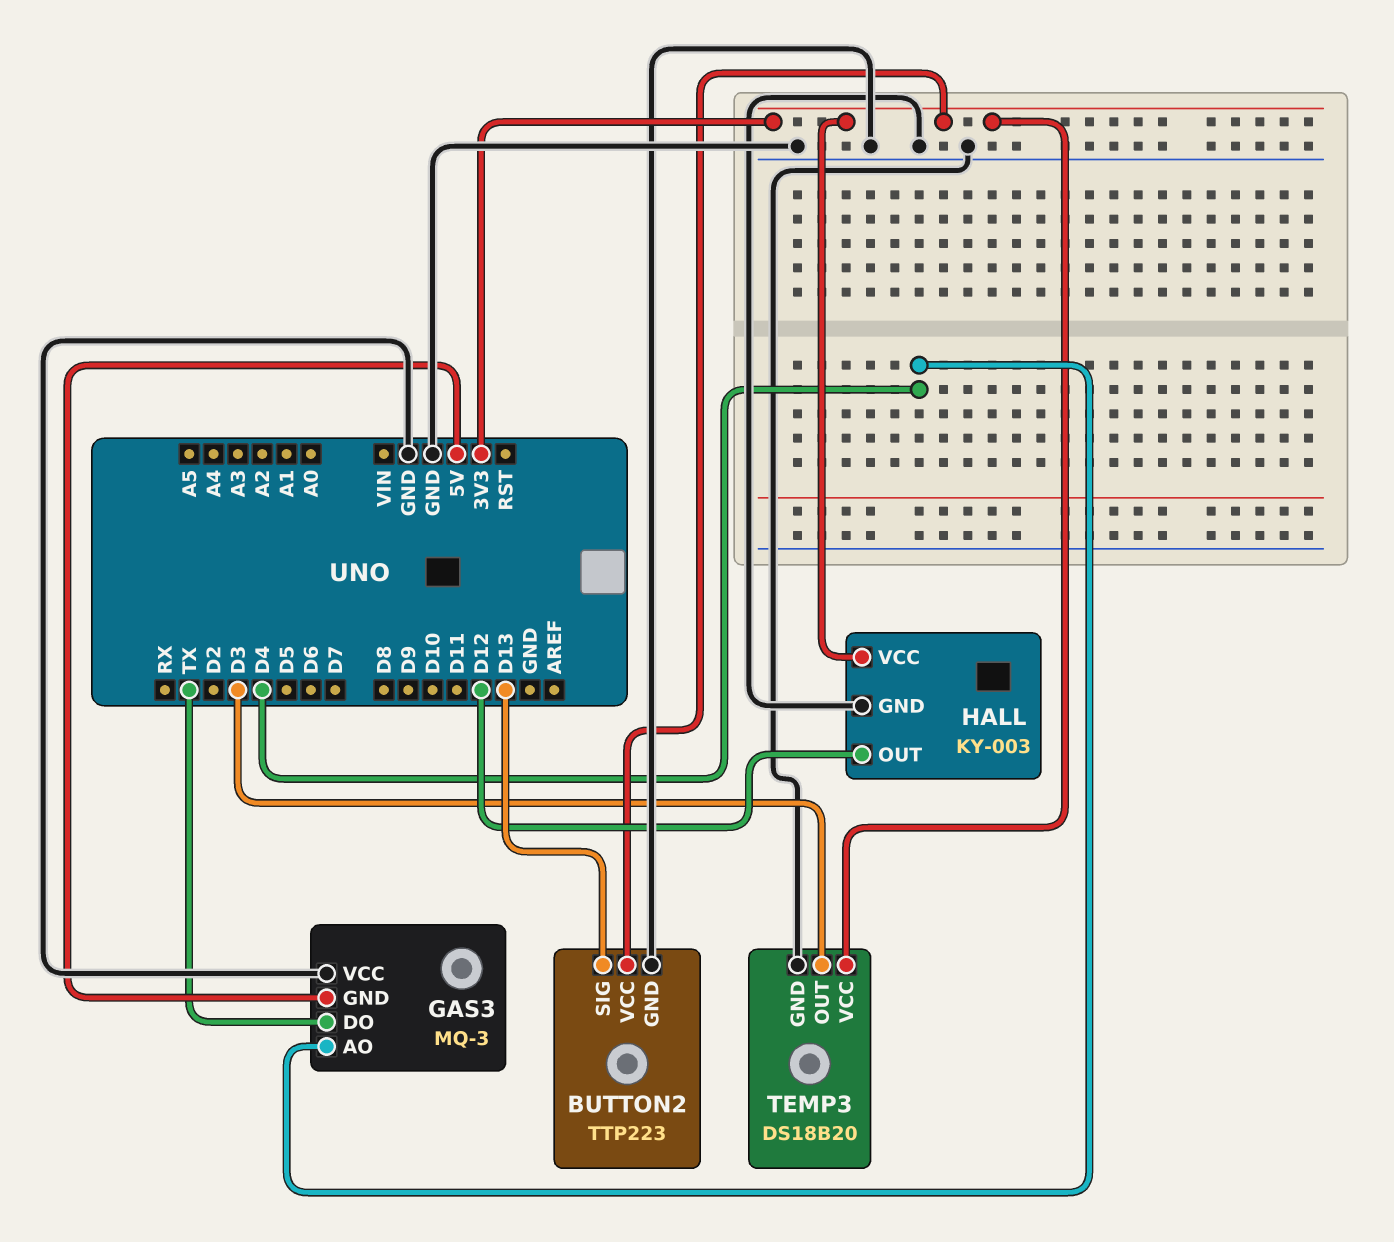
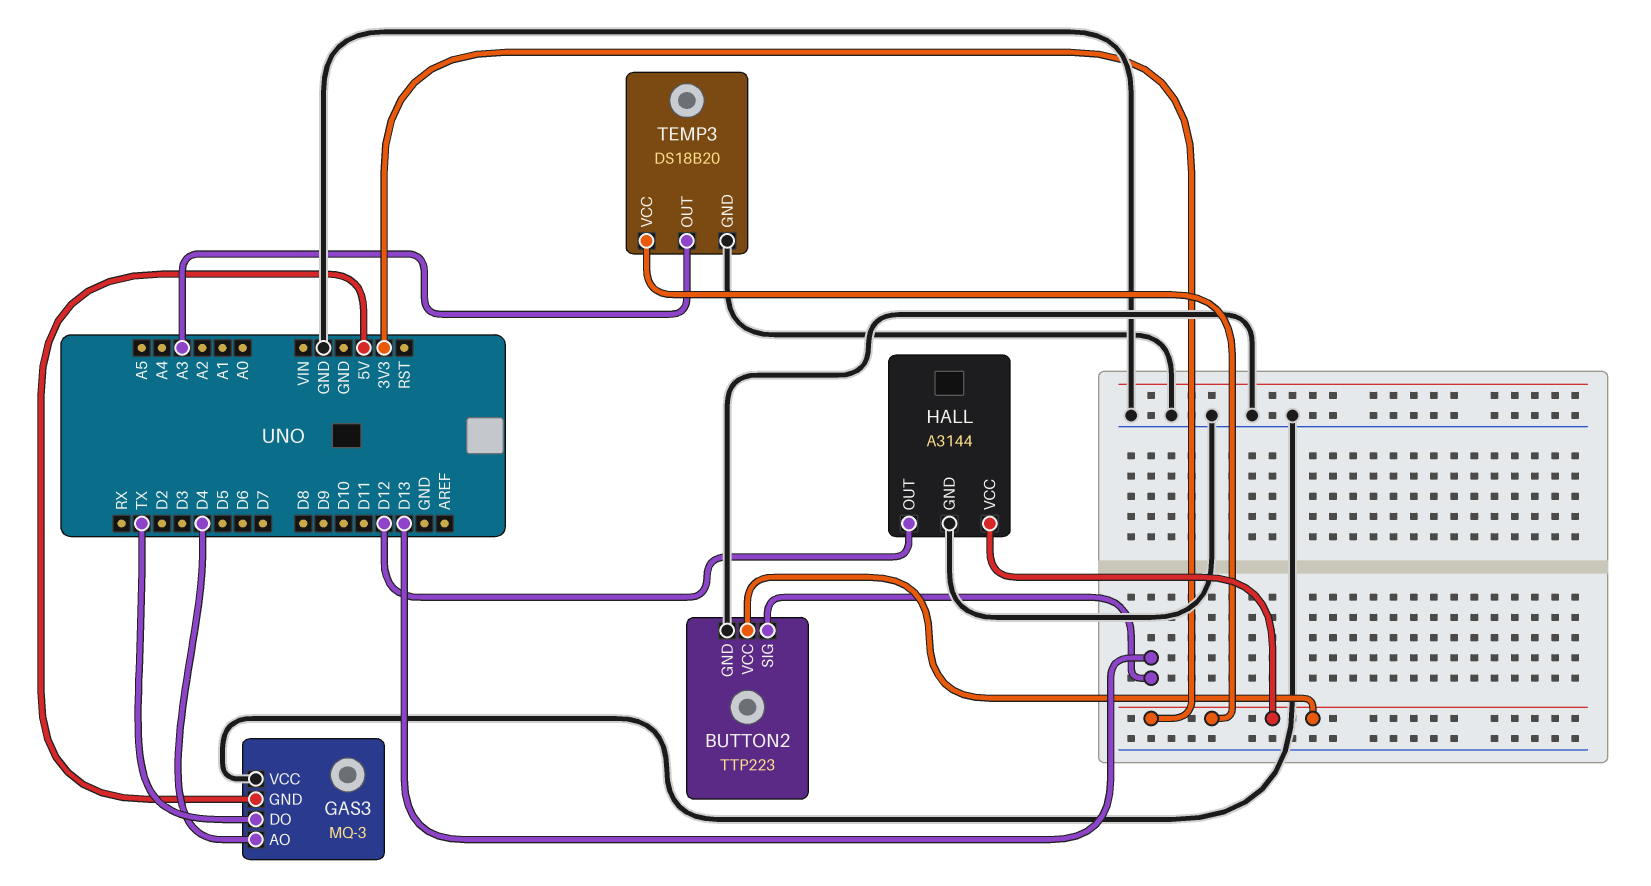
HALL: KY-003 -> A3144
TEMP3 pin OUT: D3 -> A3

